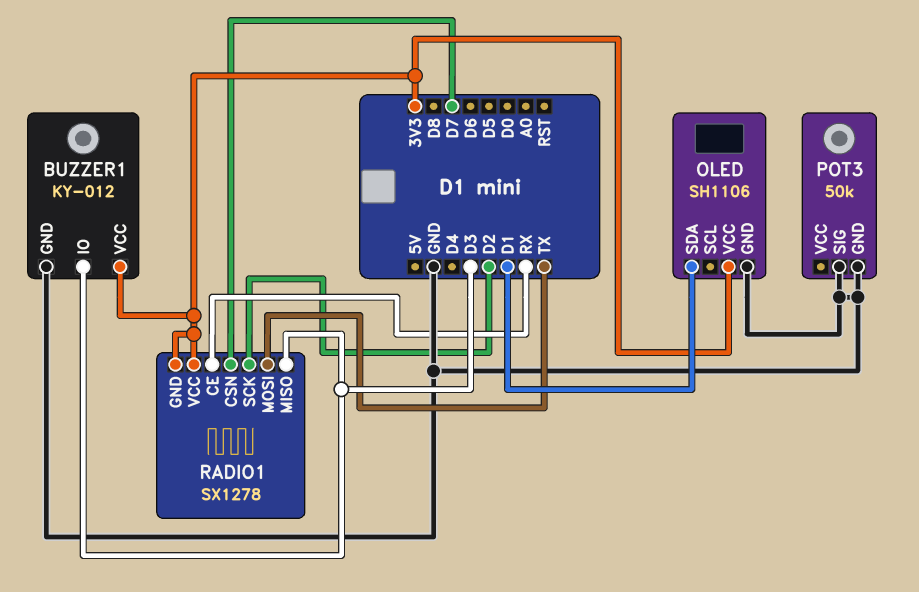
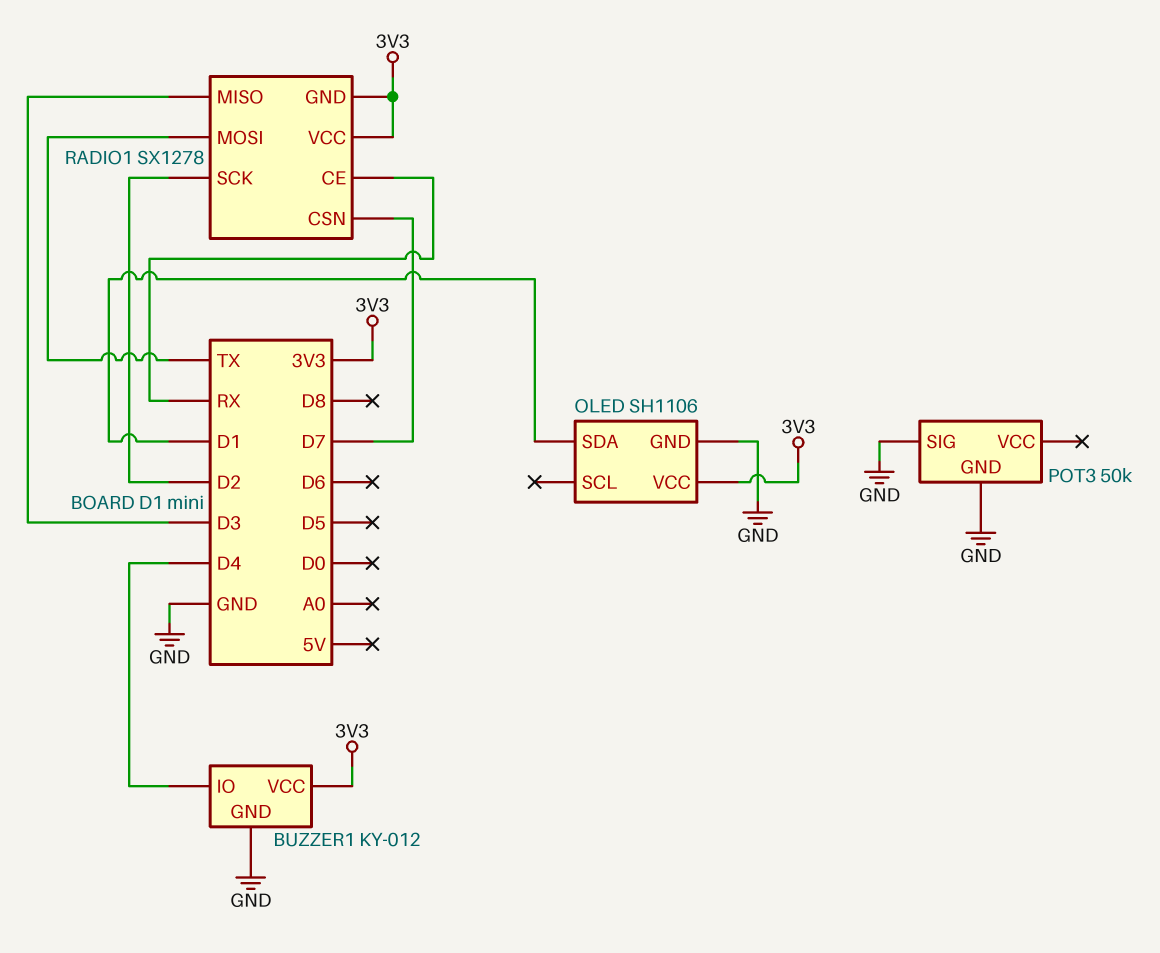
BUZZER1 pin IO: D3 -> D4

